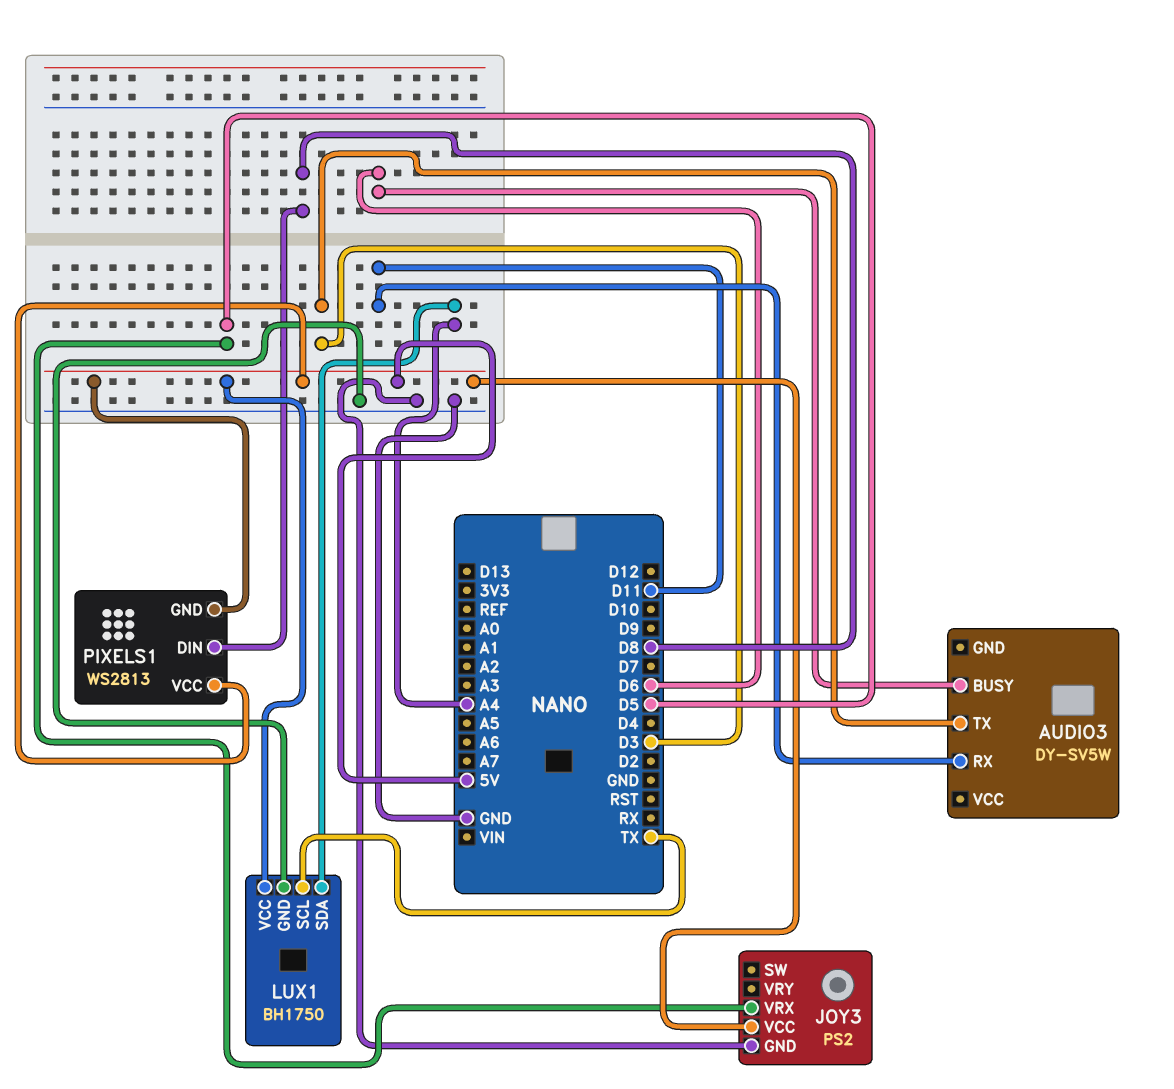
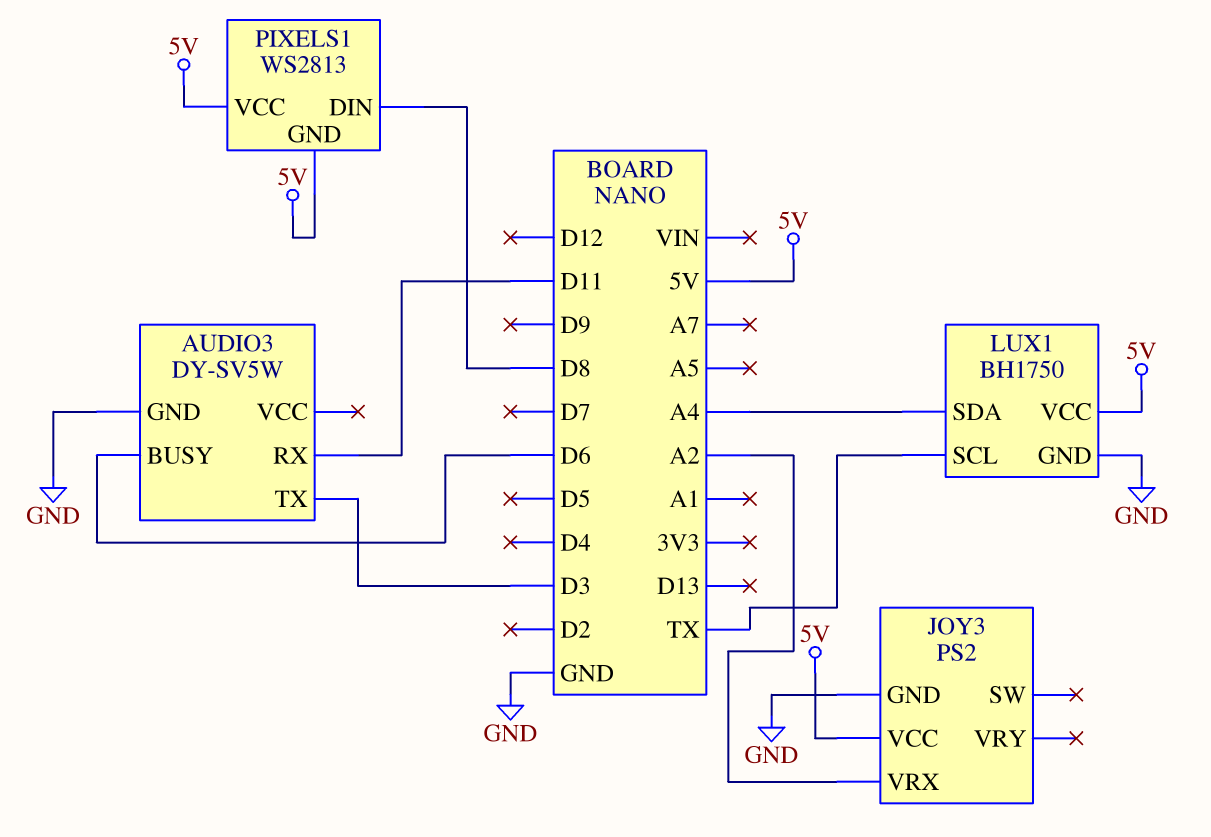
AUDIO3 pin GND: none -> GND
JOY3 pin VRX: D5 -> A2

